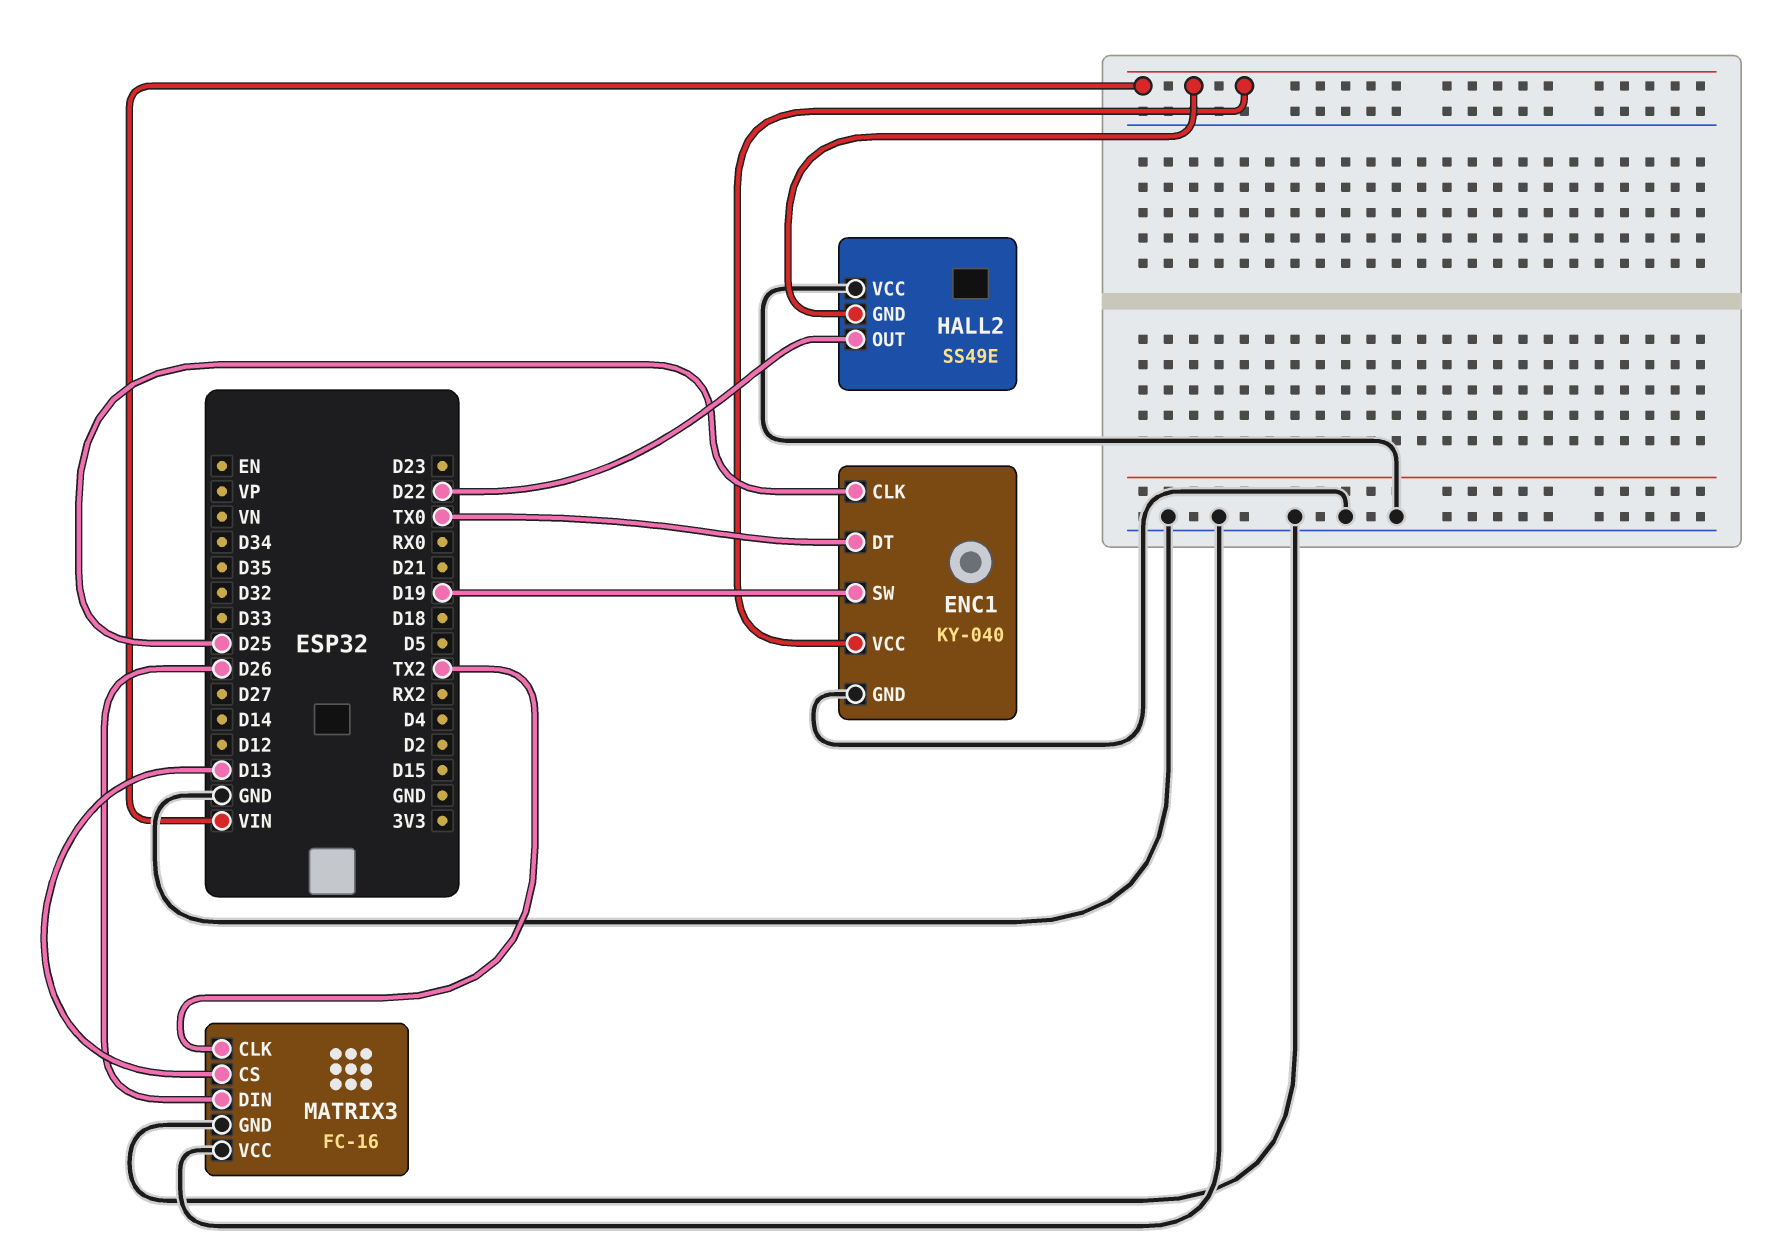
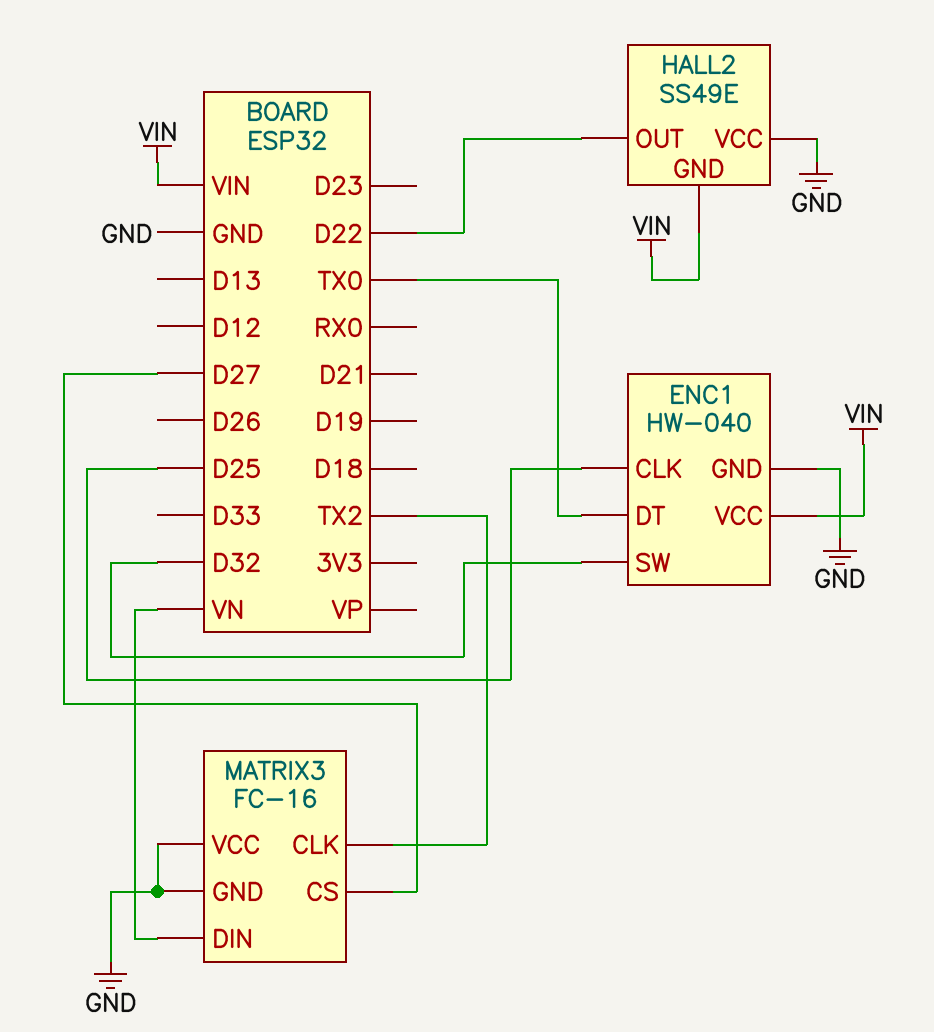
ENC1: KY-040 -> HW-040
ENC1 pin SW: D19 -> D32
MATRIX3 pin CS: D13 -> D27
MATRIX3 pin DIN: D26 -> VN

